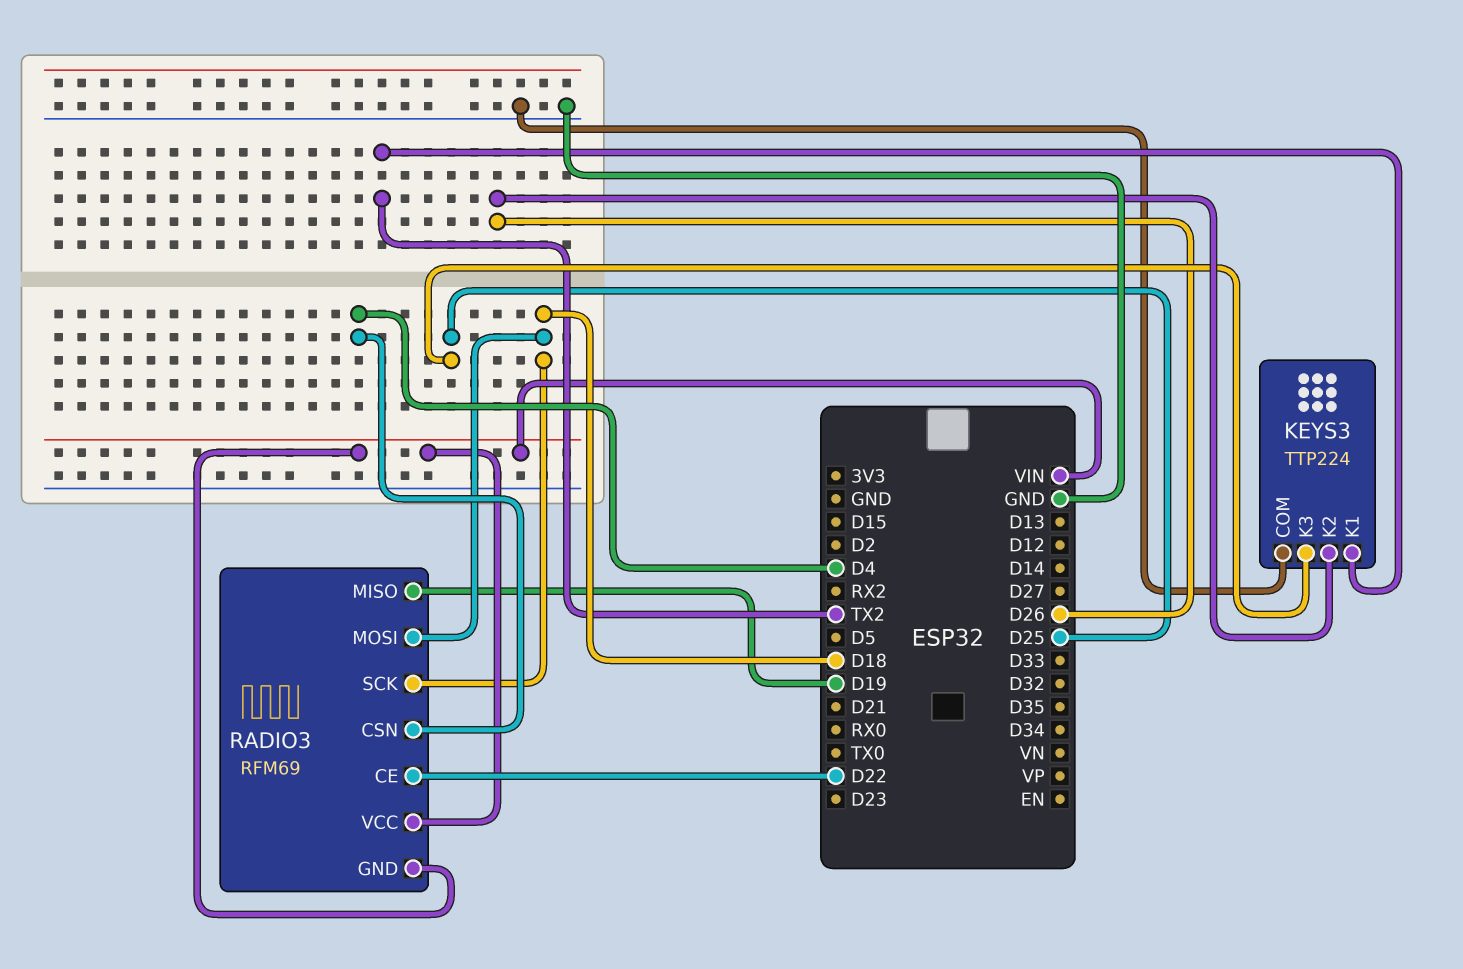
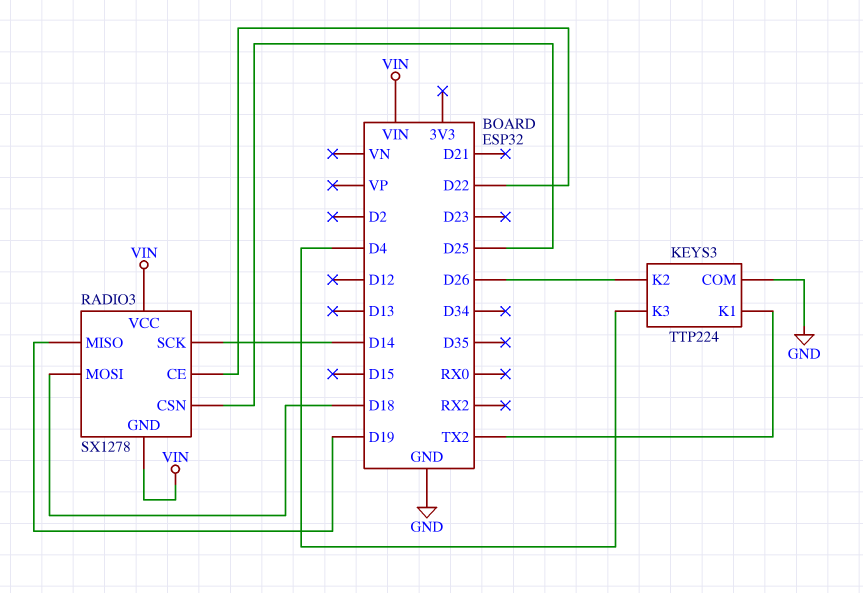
KEYS3 pin K3: D25 -> D4
RADIO3: RFM69 -> SX1278
RADIO3 pin CSN: D4 -> D25
RADIO3 pin SCK: D18 -> D14

